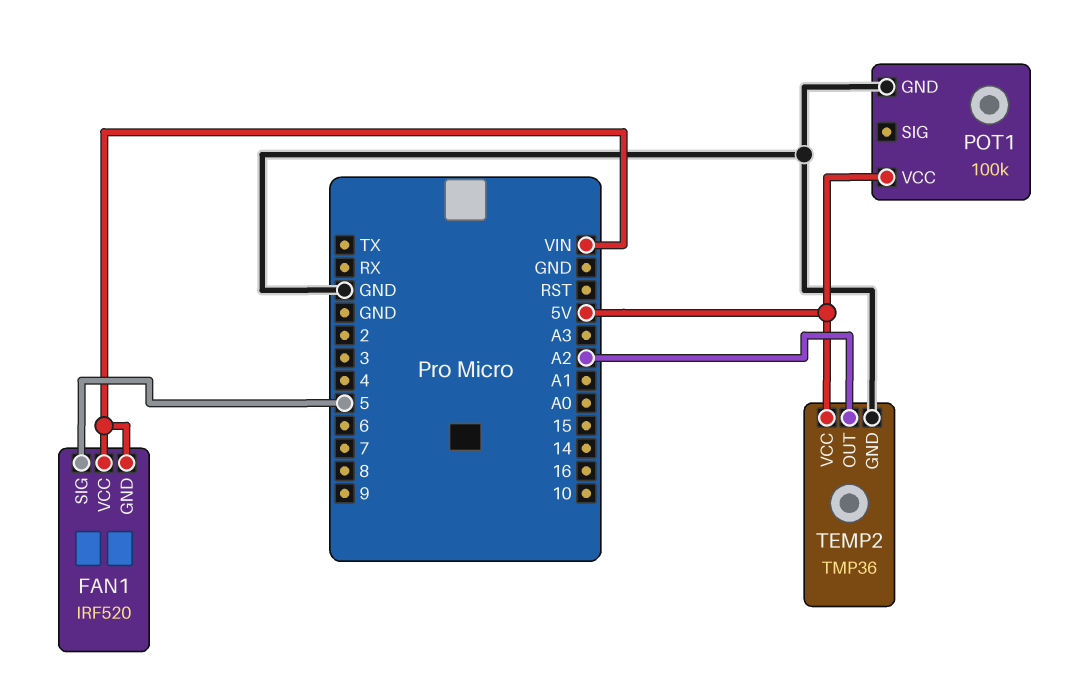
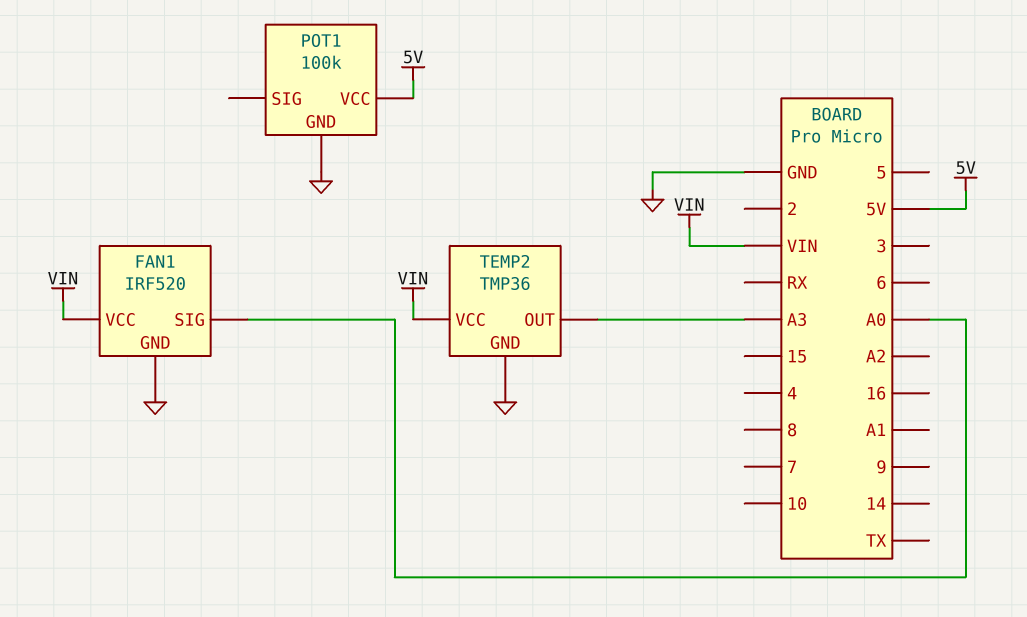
FAN1 pin GND: VIN -> GND
FAN1 pin SIG: 5 -> A0
TEMP2 pin OUT: A2 -> A3
TEMP2 pin VCC: 5V -> VIN

